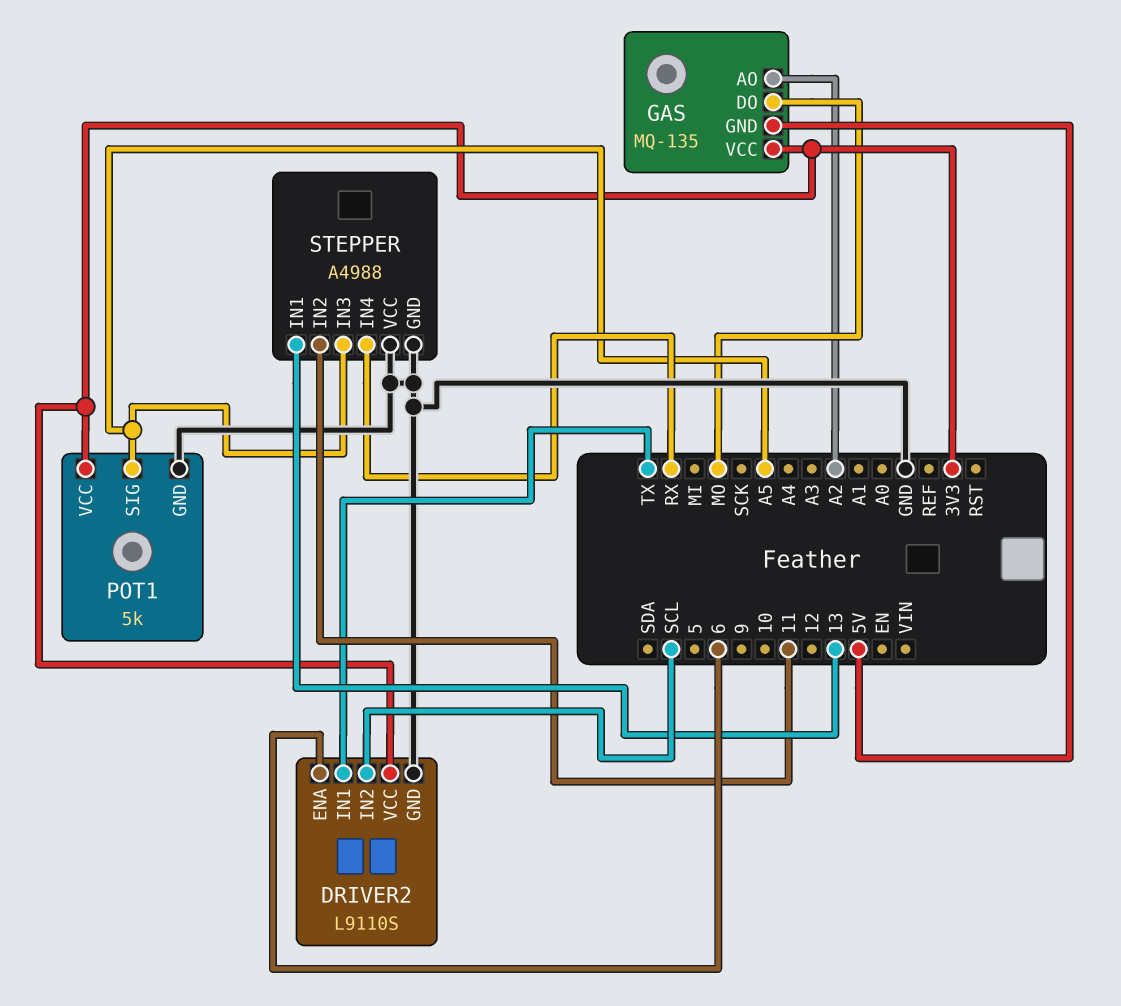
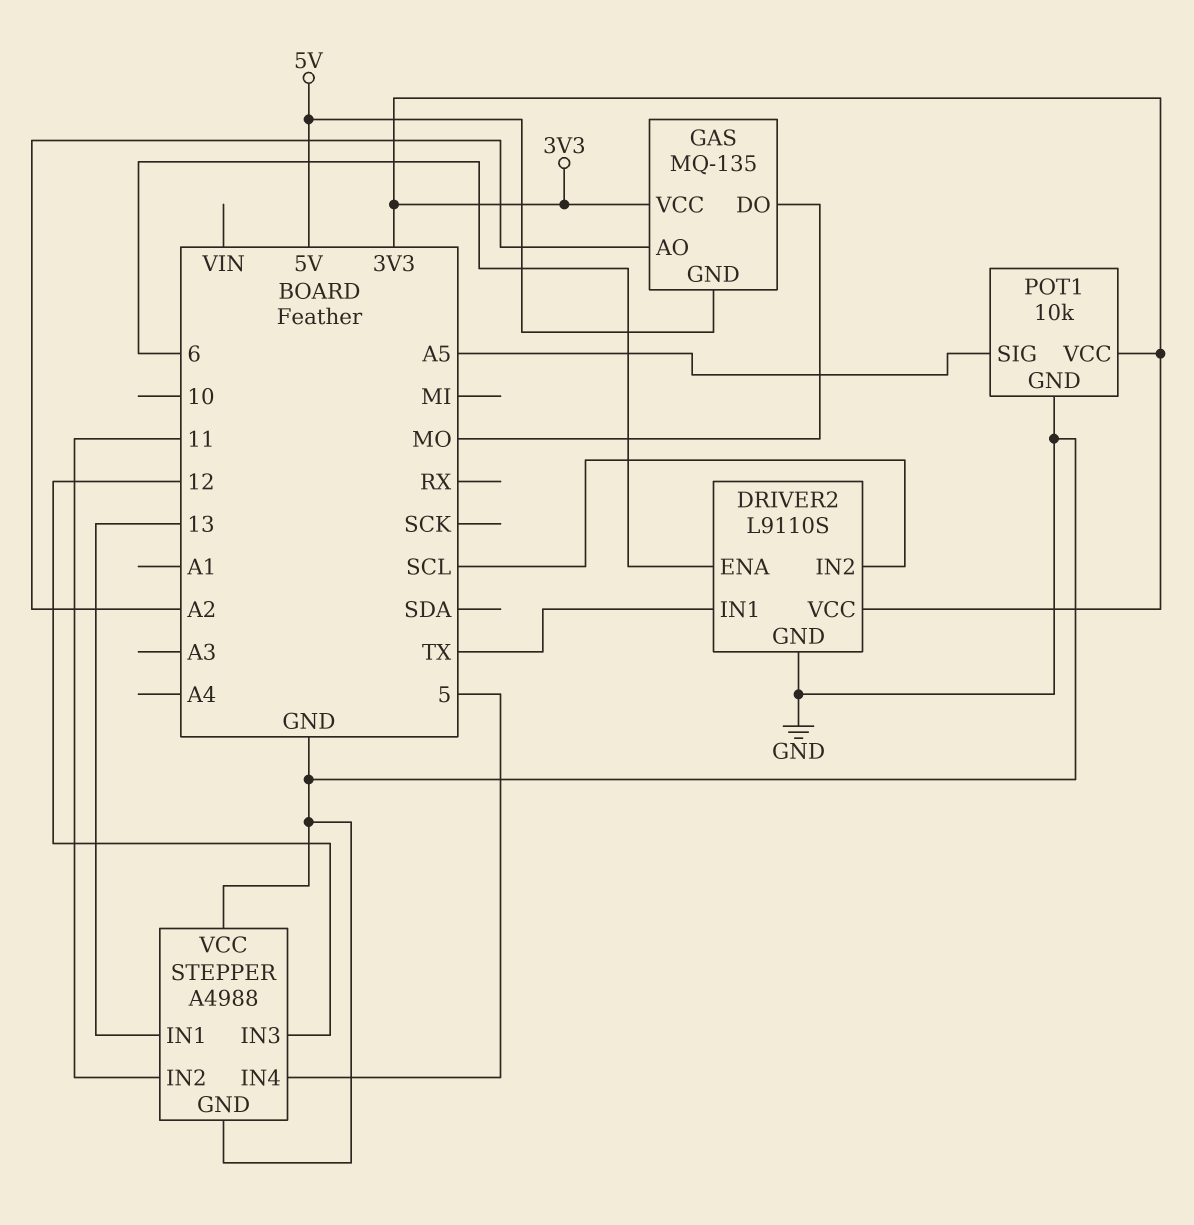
POT1: 5k -> 10k
STEPPER pin IN3: A5 -> 12
STEPPER pin IN4: RX -> 5

